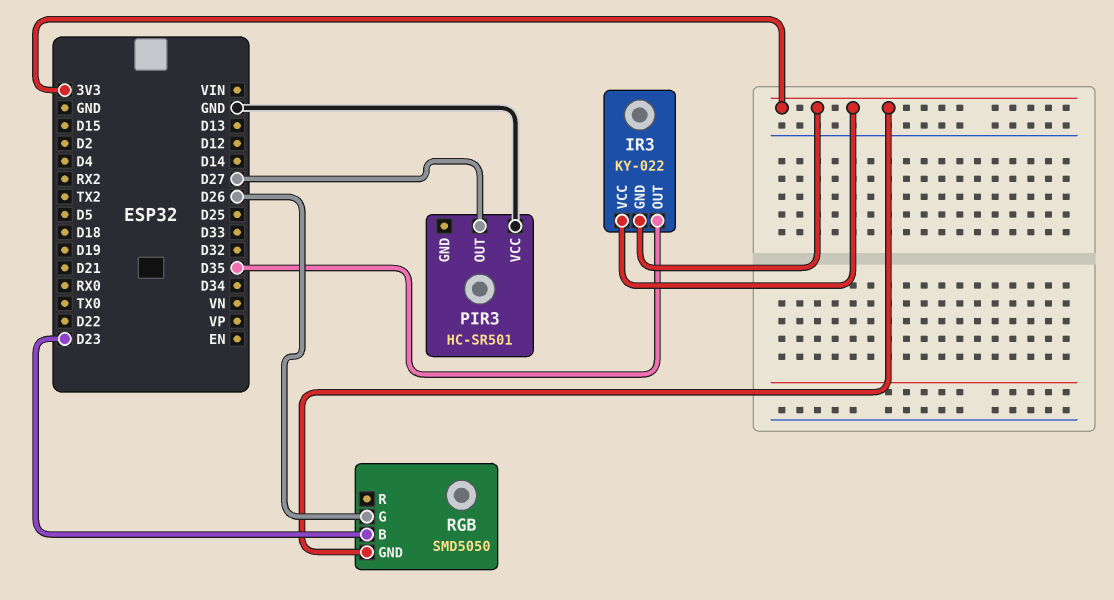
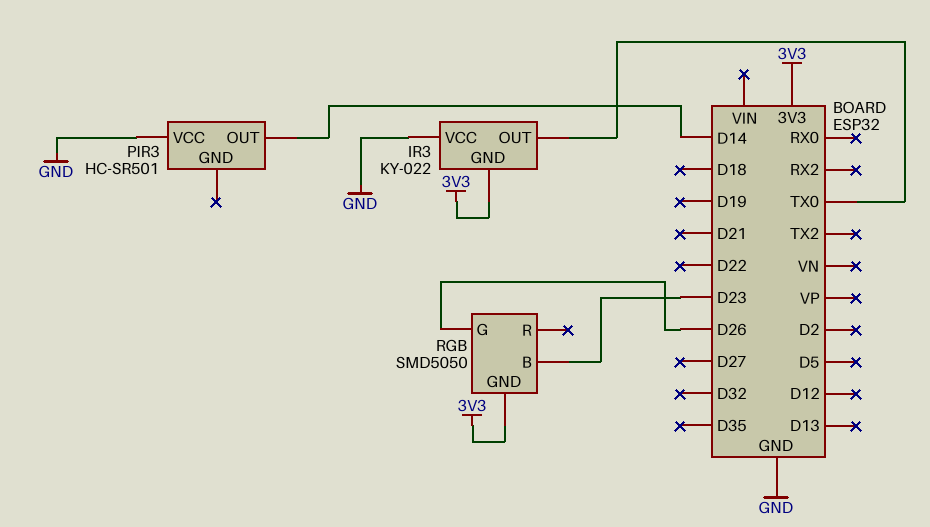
IR3 pin OUT: D35 -> TX0
IR3 pin VCC: 3V3 -> GND
PIR3 pin OUT: D27 -> D14

